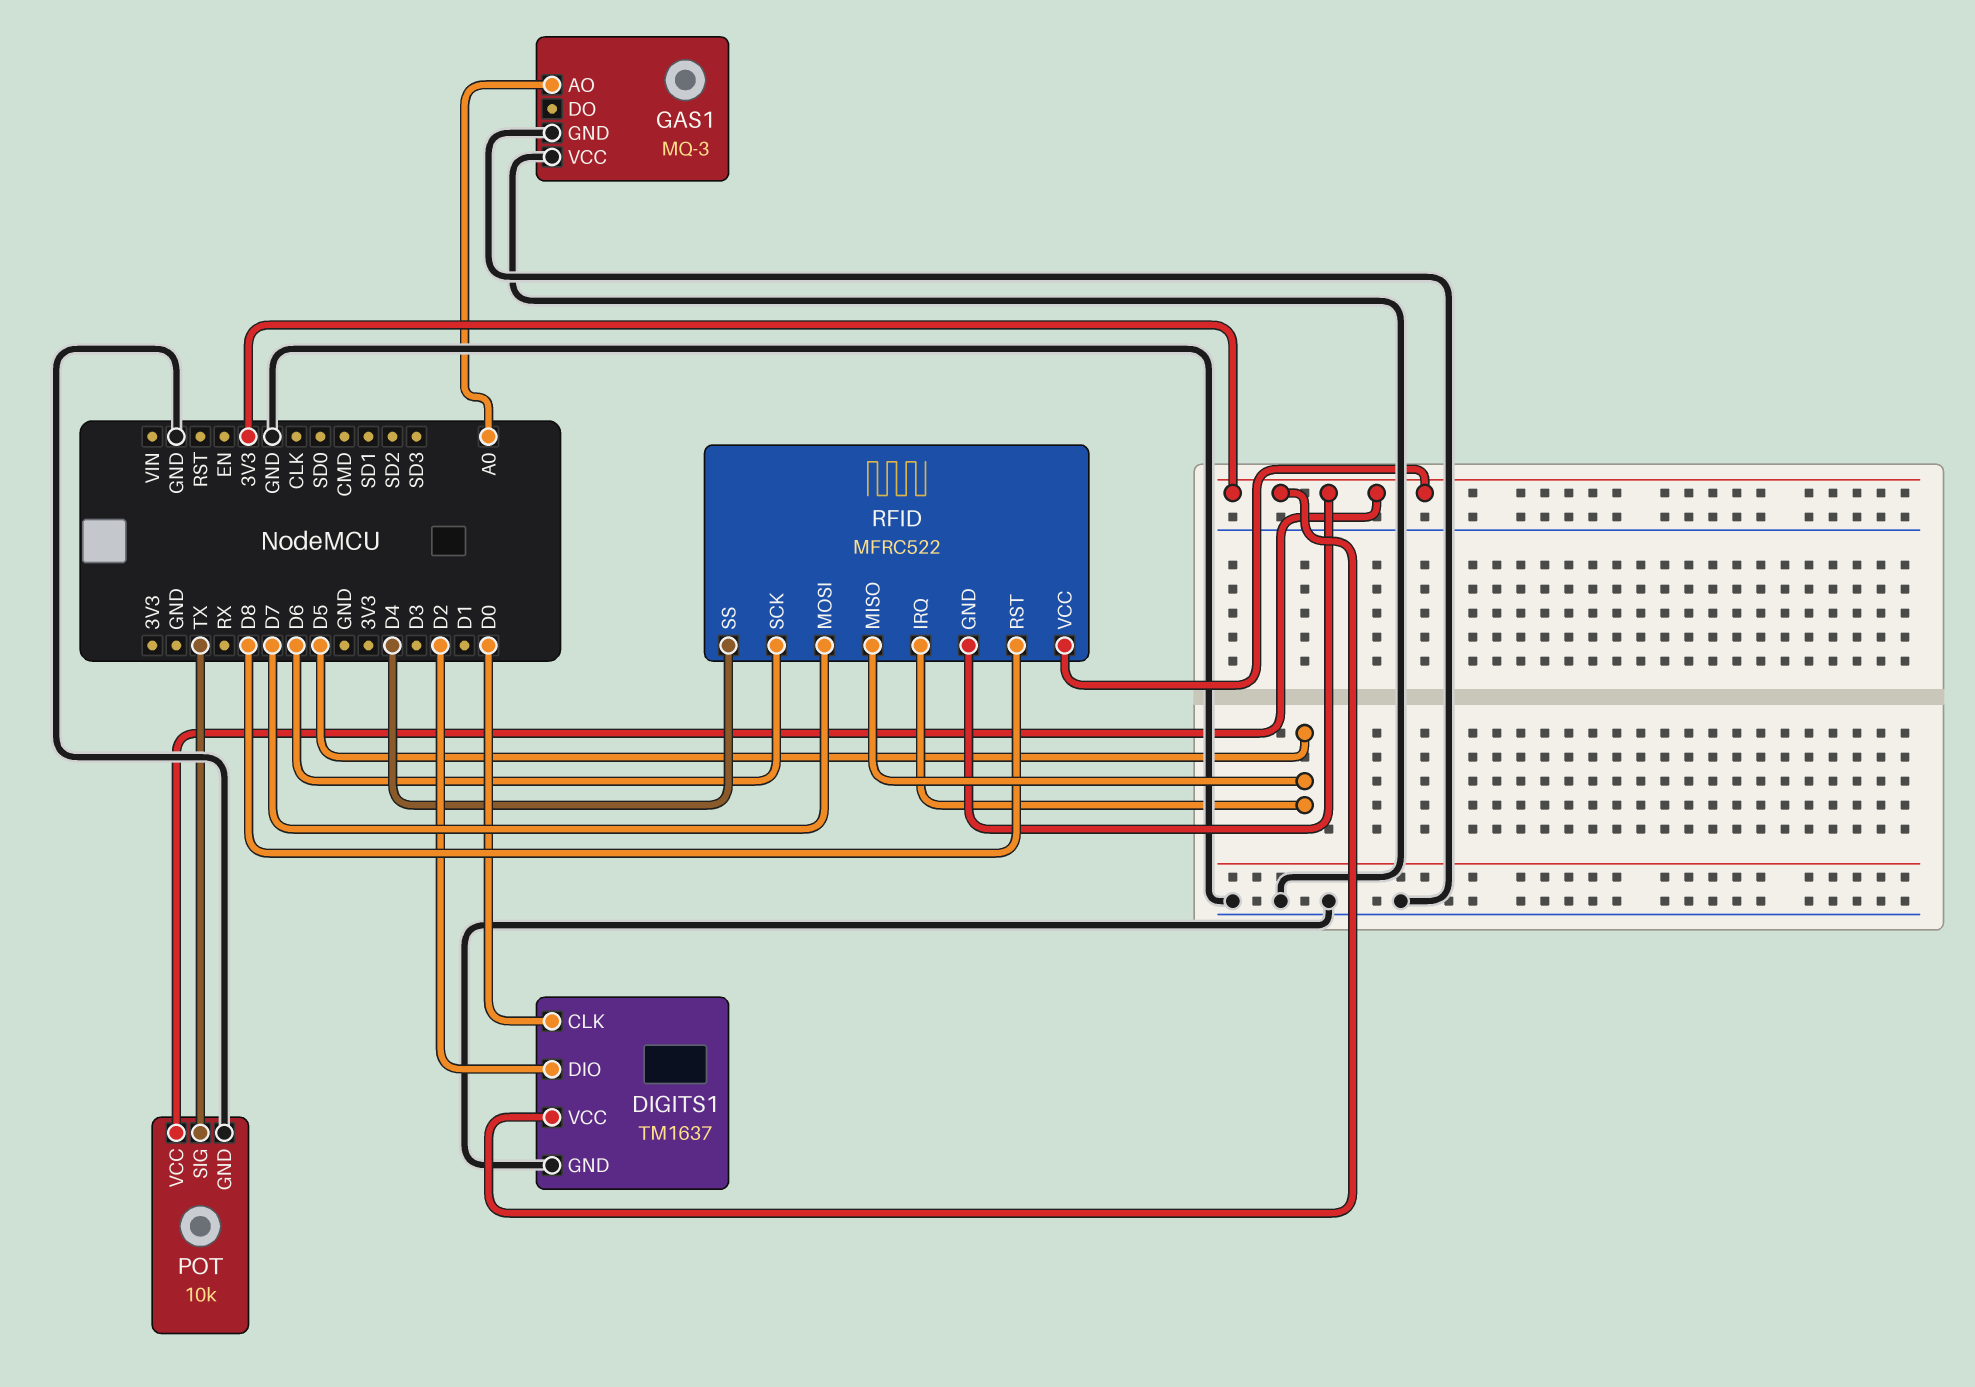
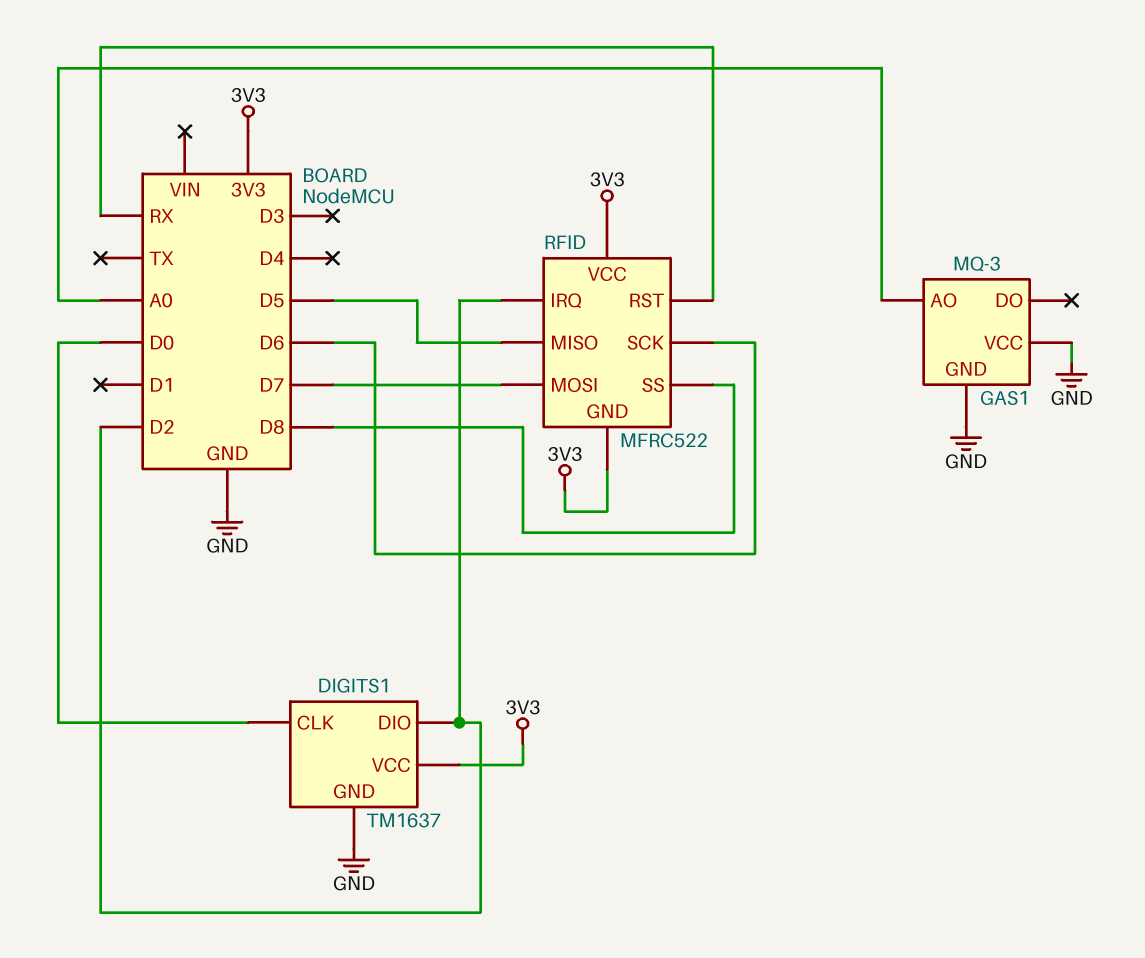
POT: 10k -> none
POT pin GND: GND -> none
POT pin SIG: TX -> none
POT pin VCC: 3V3 -> none
RFID pin IRQ: D5 -> D2
RFID pin RST: D8 -> RX
RFID pin SS: D4 -> D8

